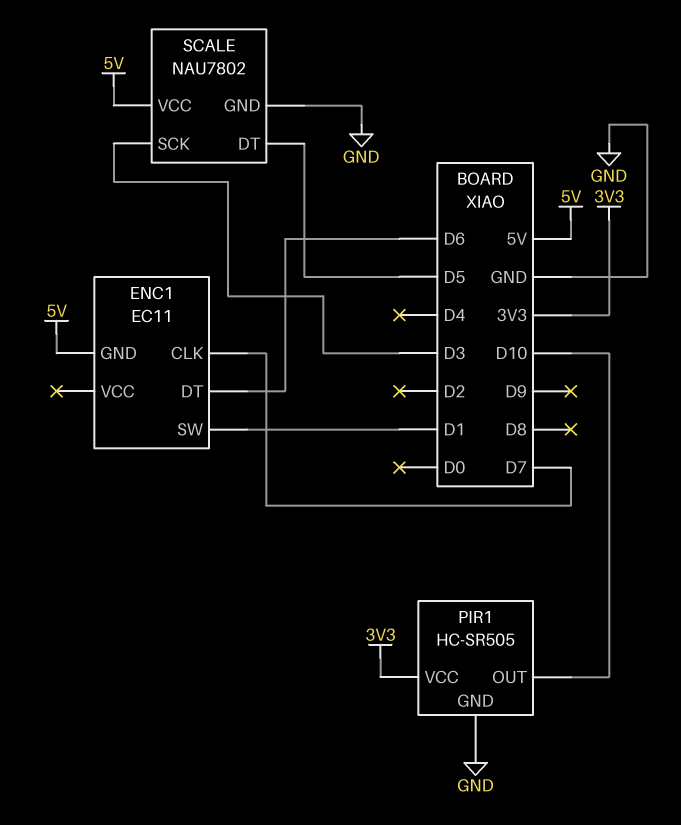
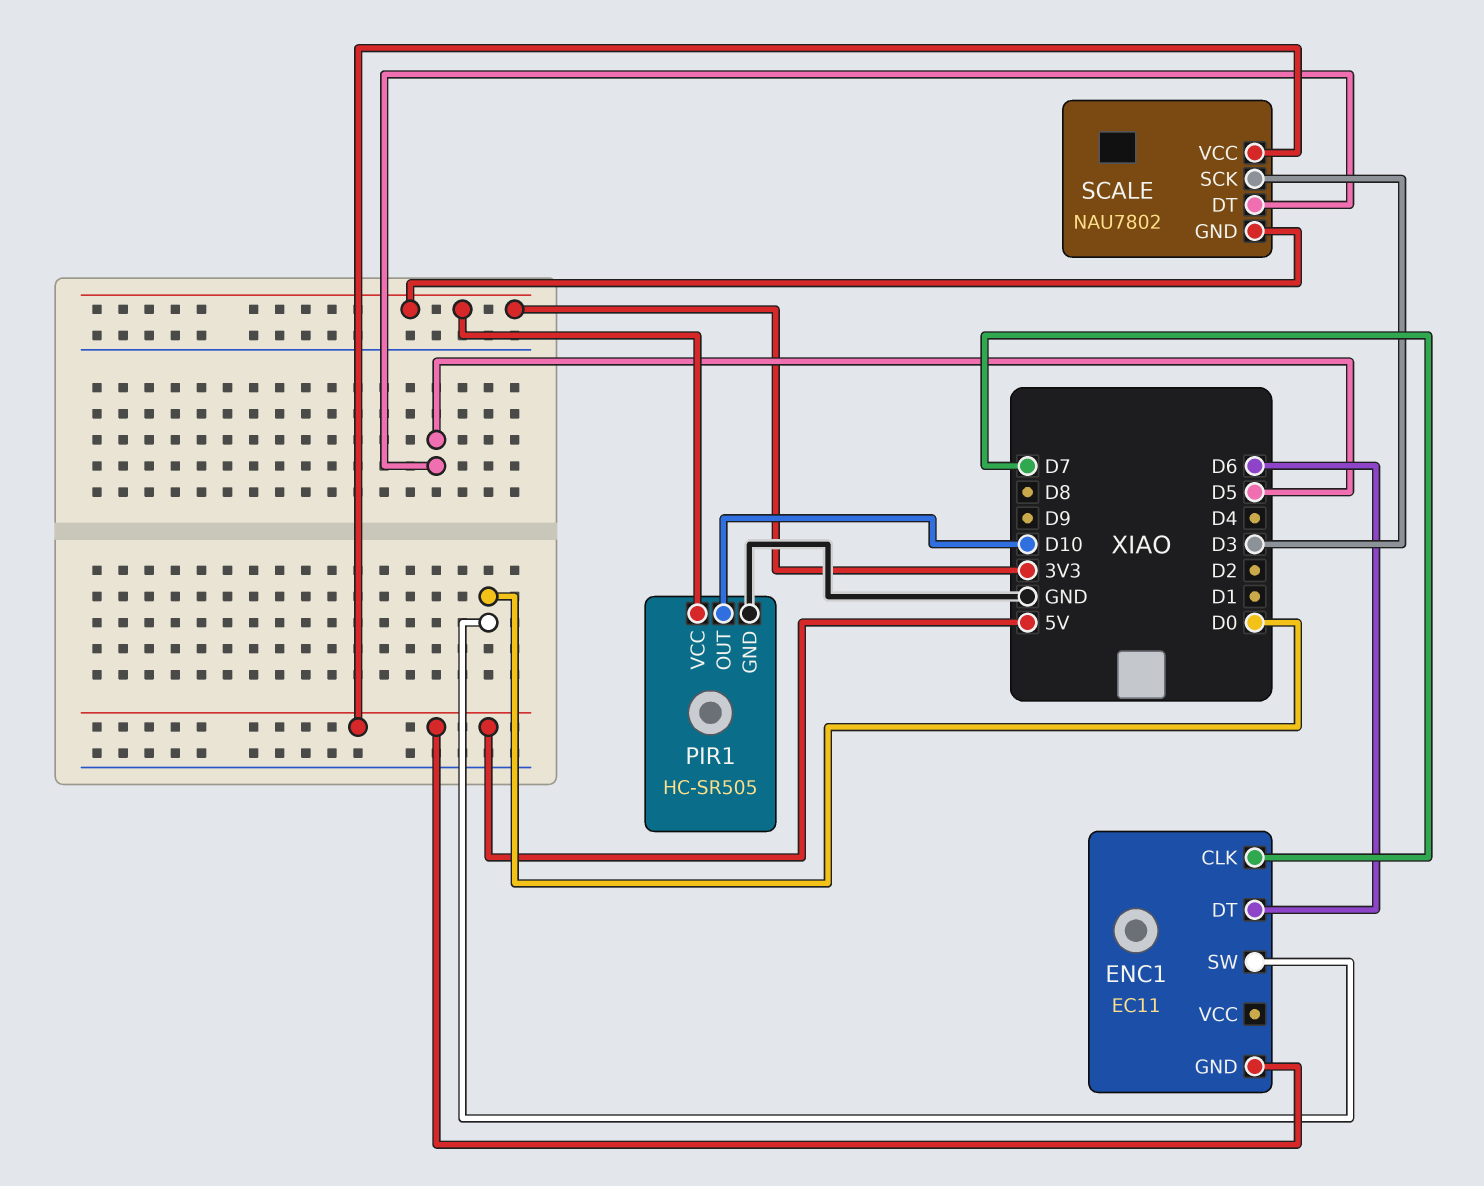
ENC1 pin SW: D1 -> D0
SCALE pin GND: GND -> 3V3

